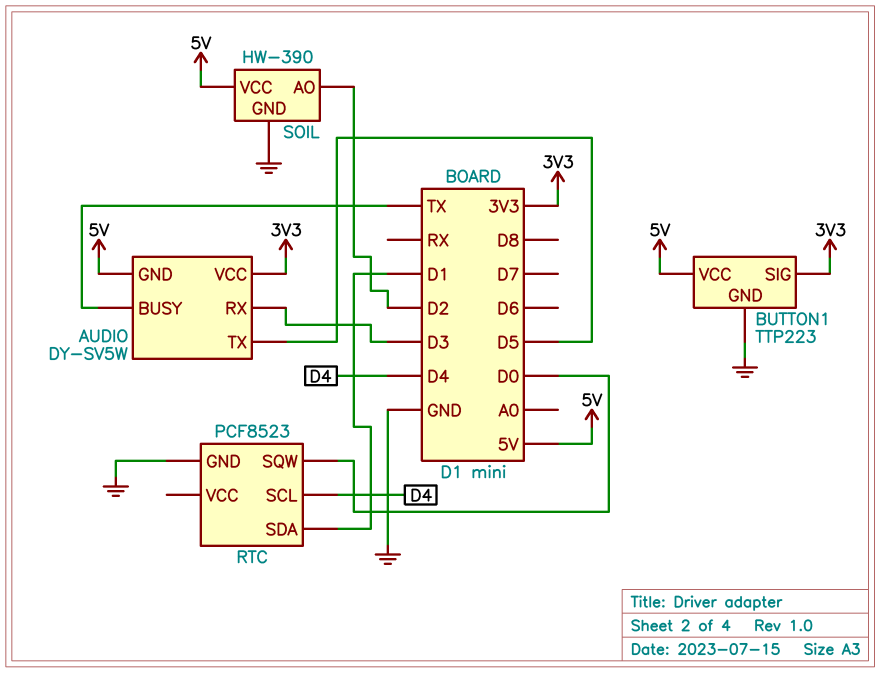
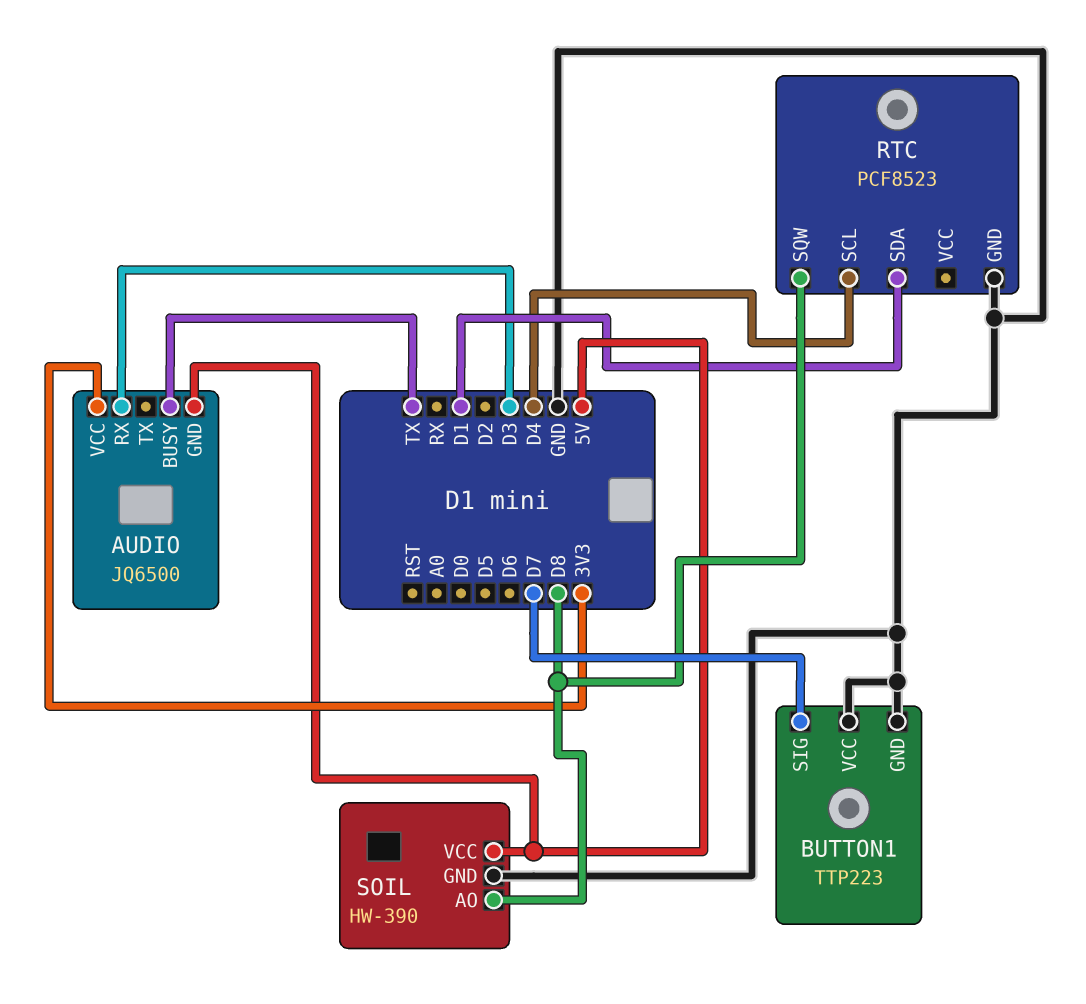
AUDIO: DY-SV5W -> JQ6500
AUDIO pin TX: D5 -> none
BUTTON1 pin SIG: 3V3 -> D7
BUTTON1 pin VCC: 5V -> GND
RTC pin SQW: D0 -> D8
SOIL pin AO: D2 -> D8

